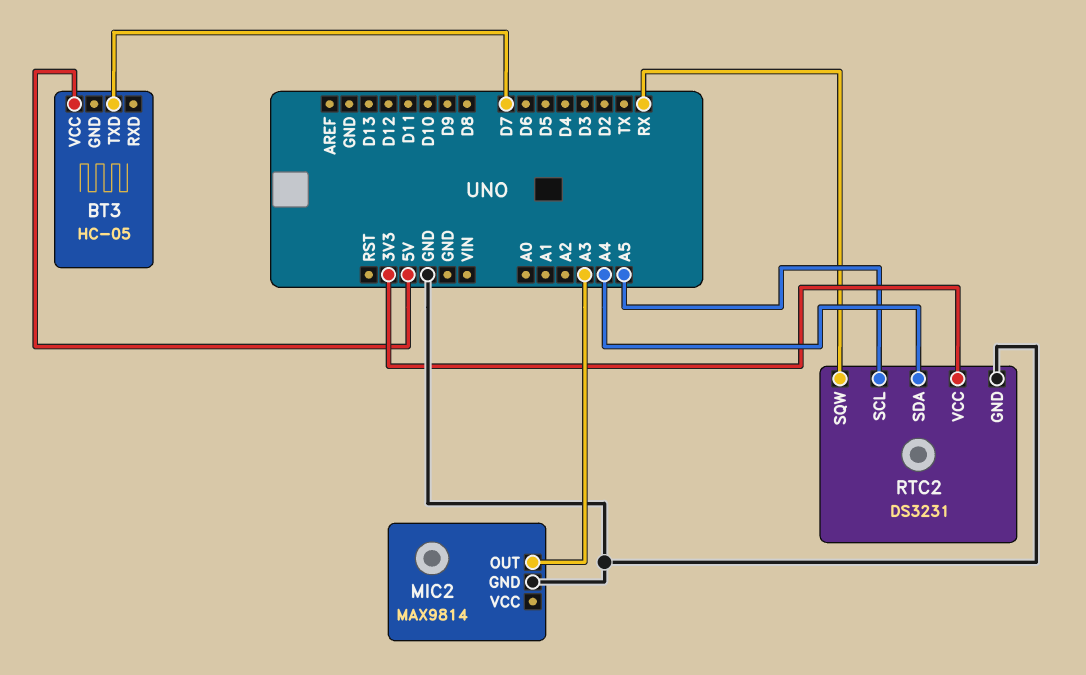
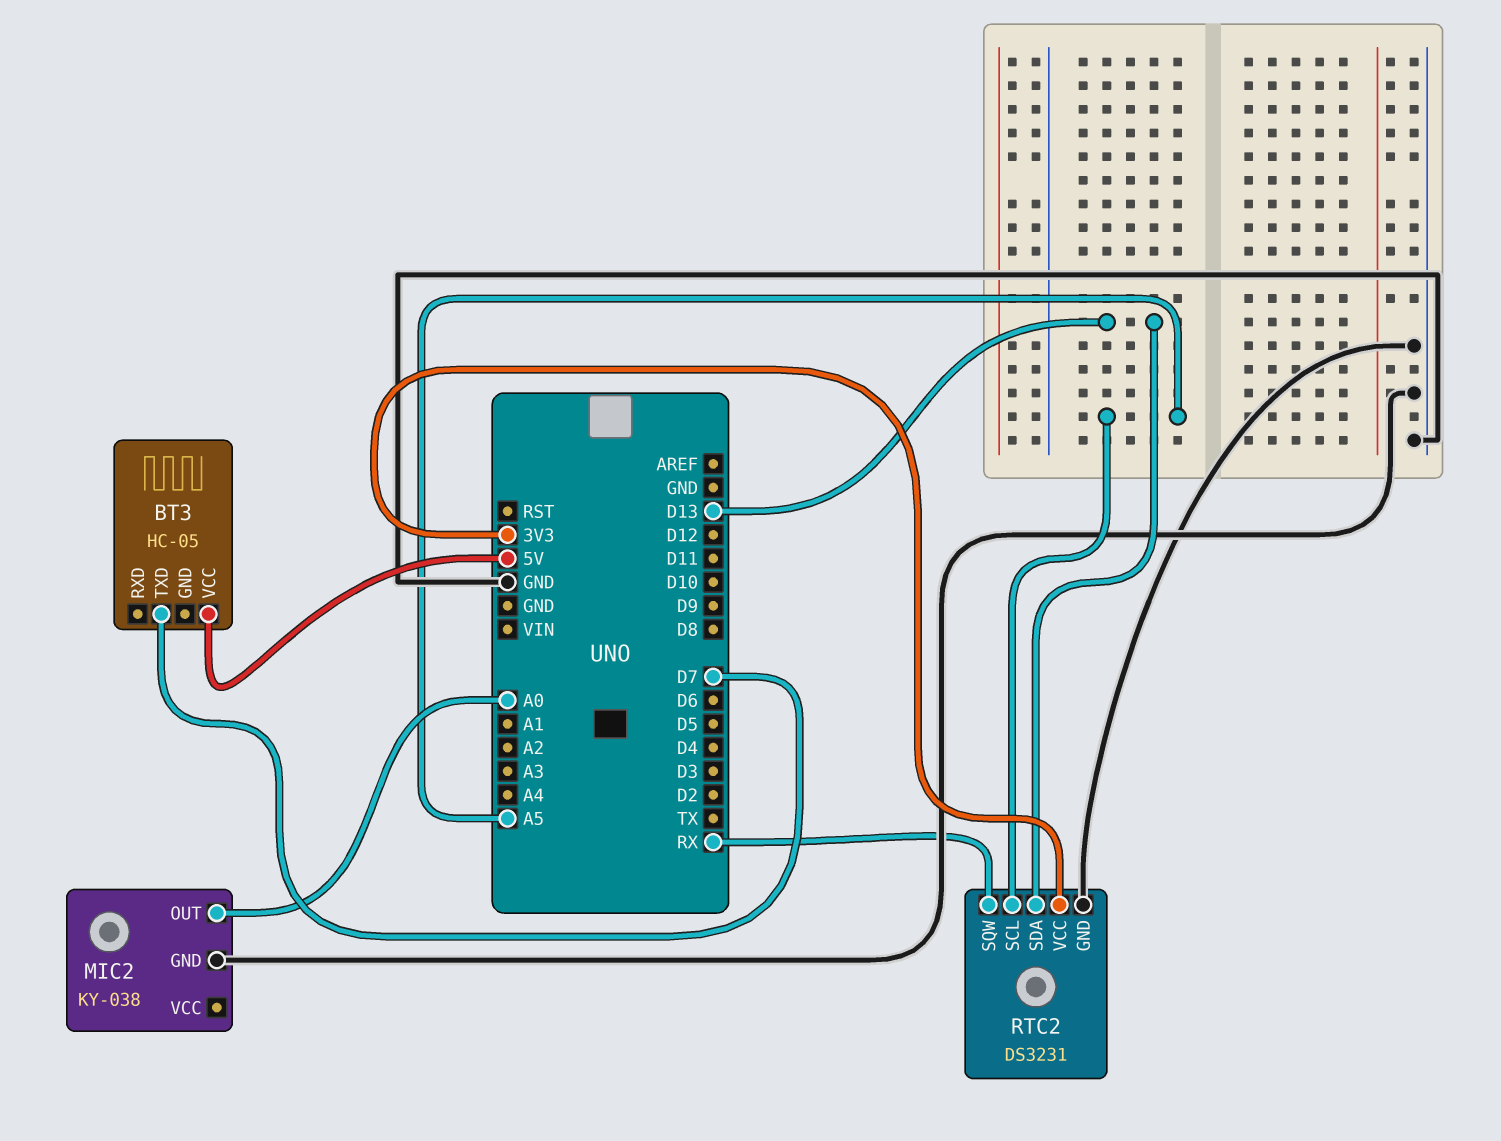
MIC2: MAX9814 -> KY-038
MIC2 pin OUT: A3 -> A0
RTC2 pin SDA: A4 -> D13

